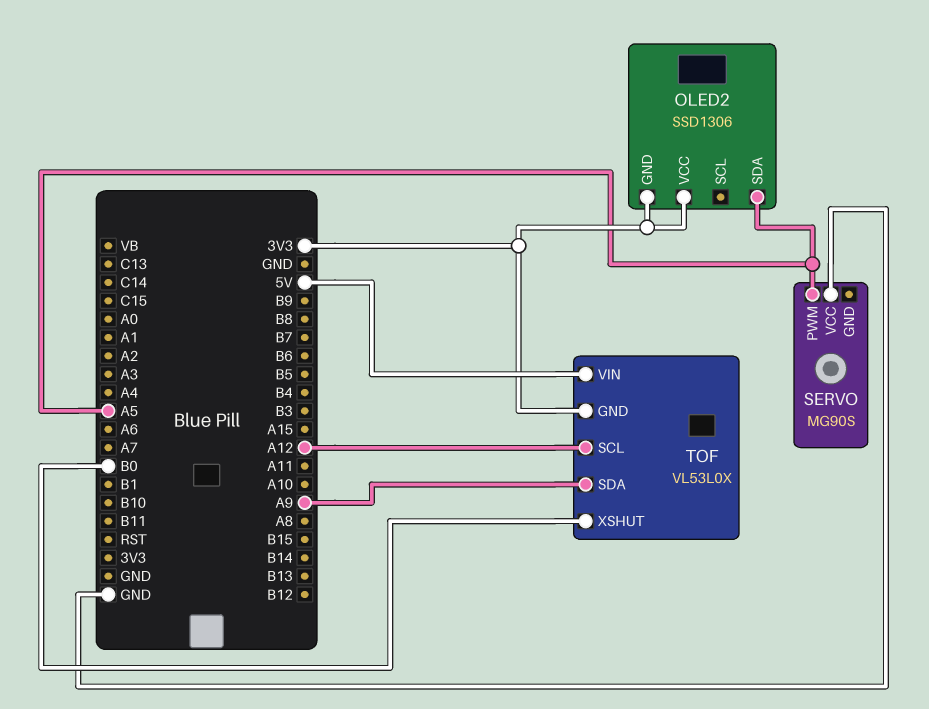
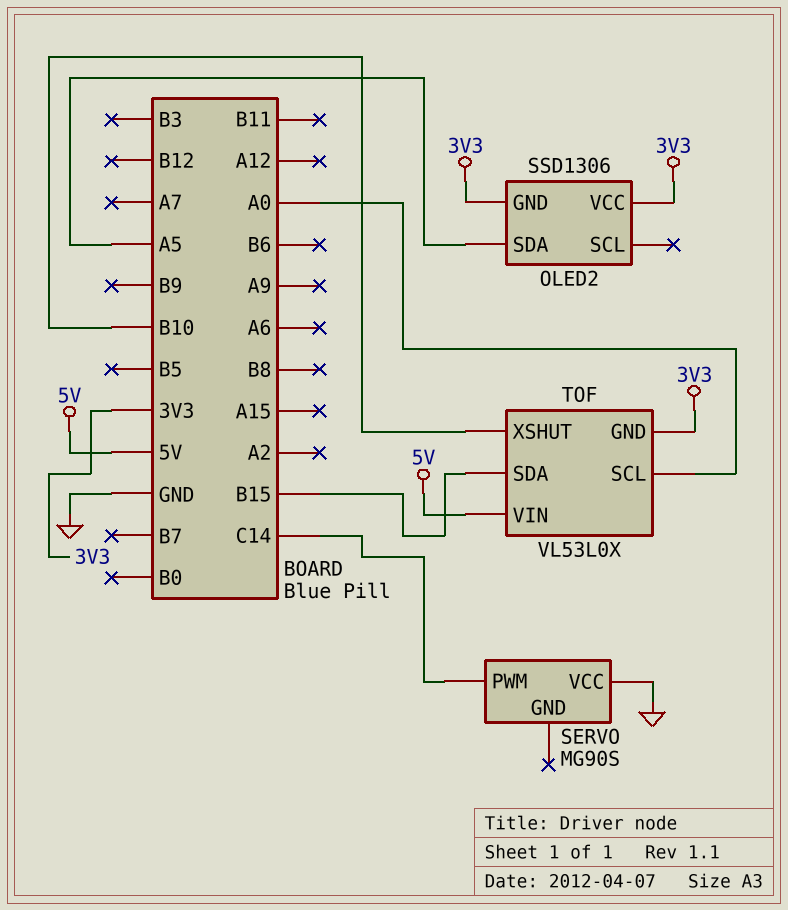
SERVO pin PWM: A5 -> C14
TOF pin SCL: A12 -> A0
TOF pin SDA: A9 -> B15
TOF pin XSHUT: B0 -> B10

